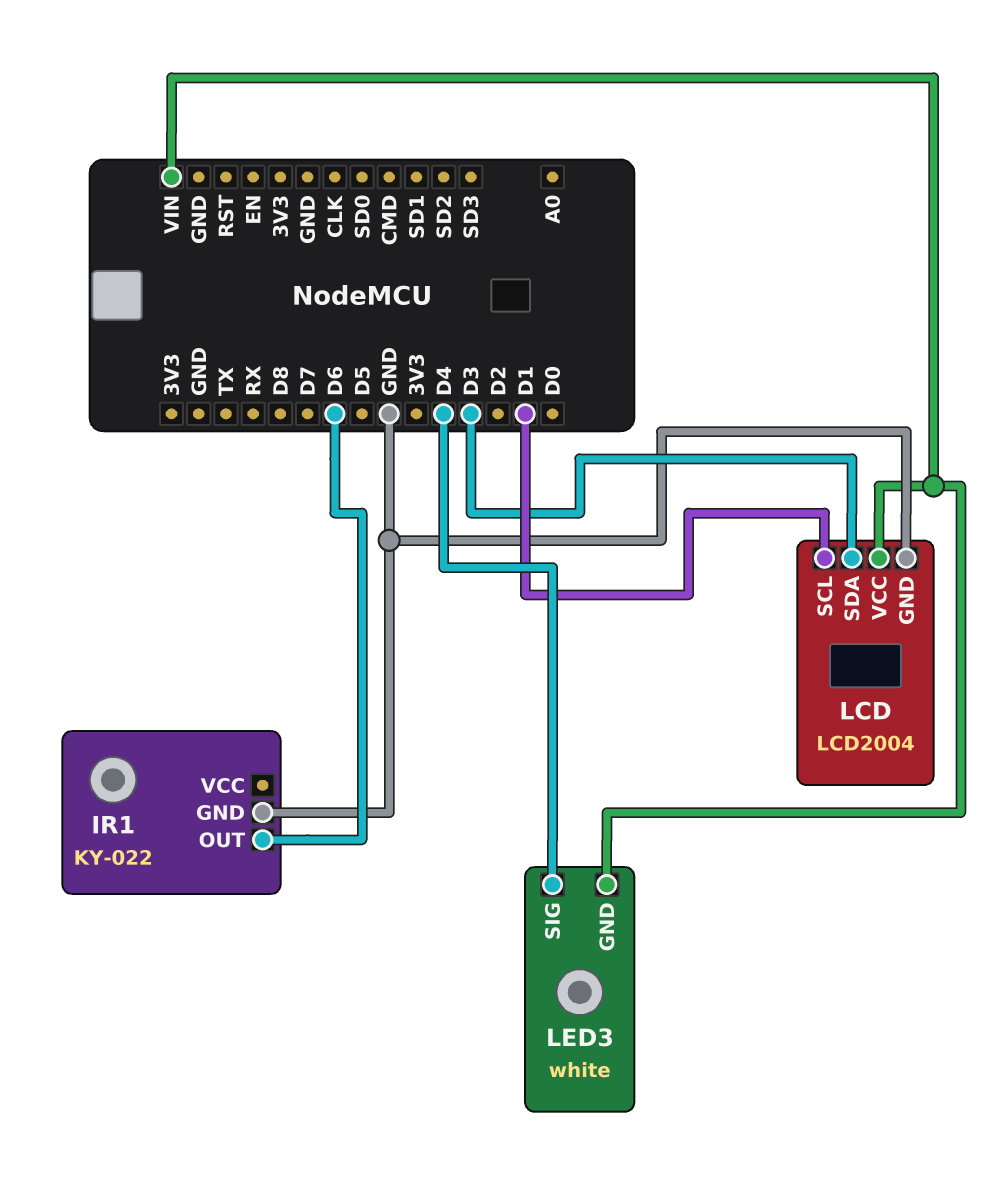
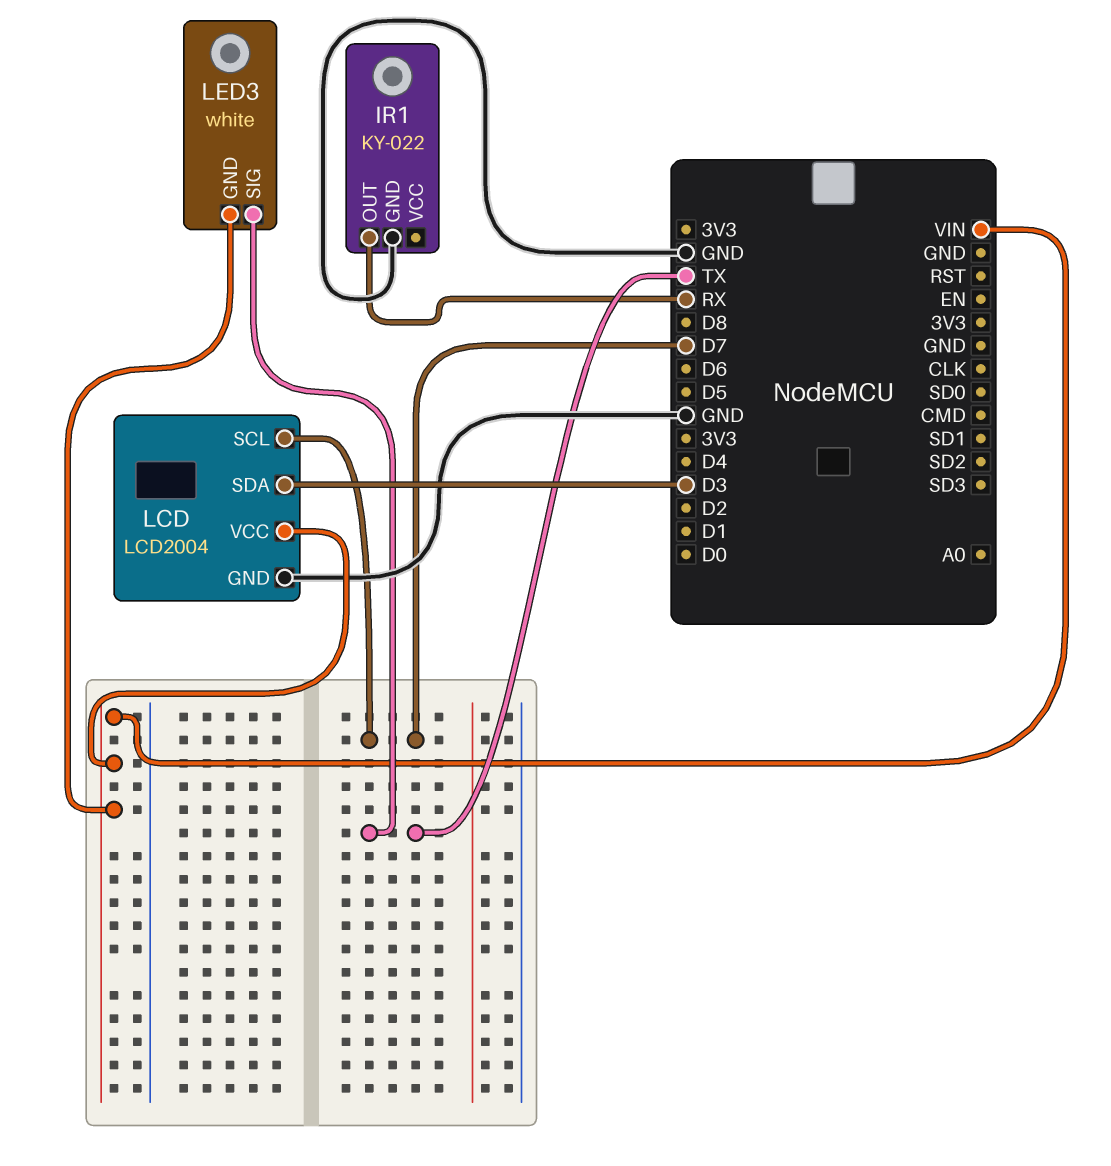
IR1 pin OUT: D6 -> RX
LCD pin SCL: D1 -> D7
LED3 pin SIG: D4 -> TX

